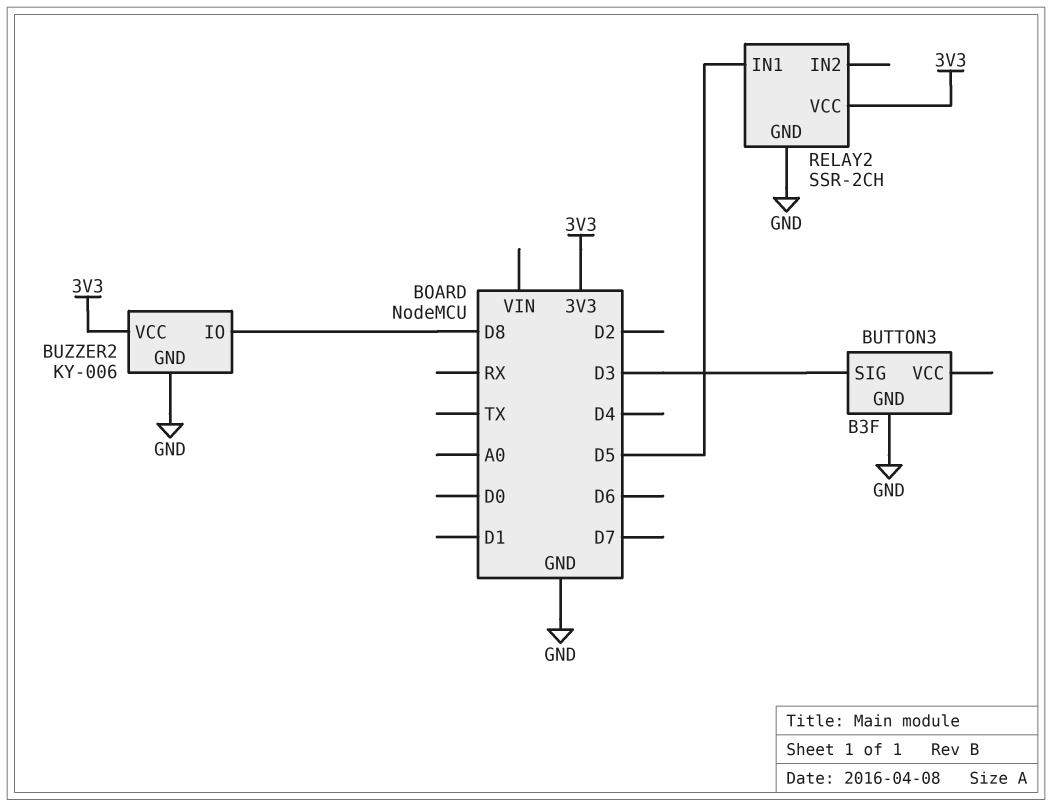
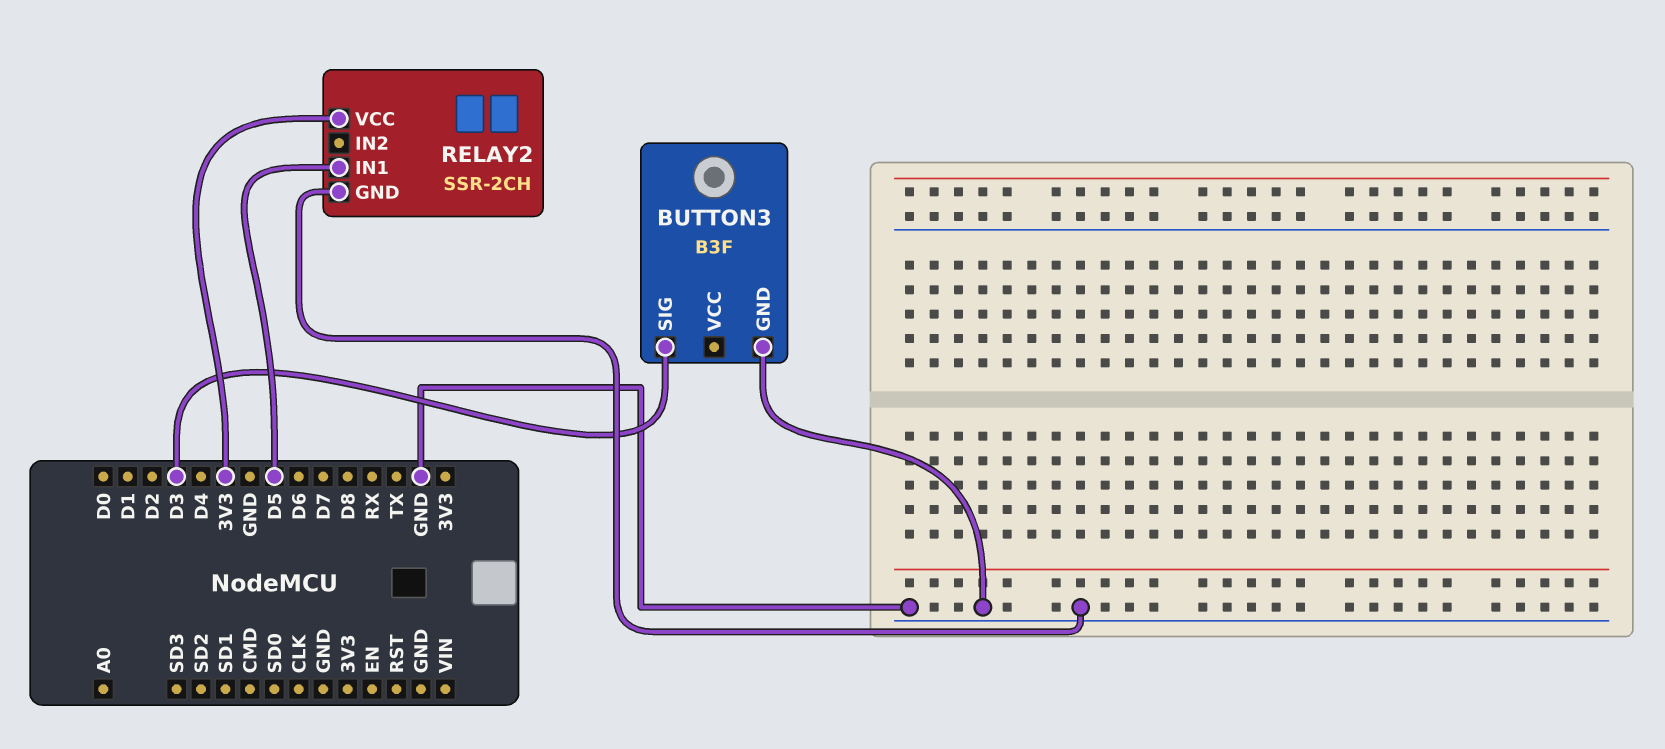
BUZZER2: KY-006 -> none
BUZZER2 pin GND: GND -> none
BUZZER2 pin IO: D8 -> none
BUZZER2 pin VCC: 3V3 -> none

